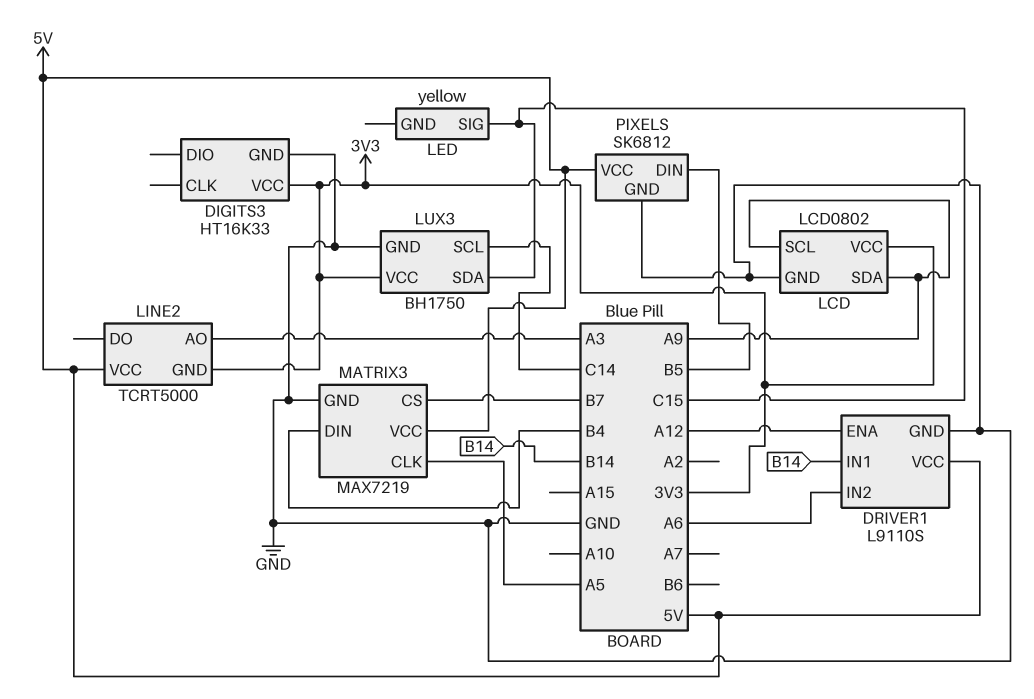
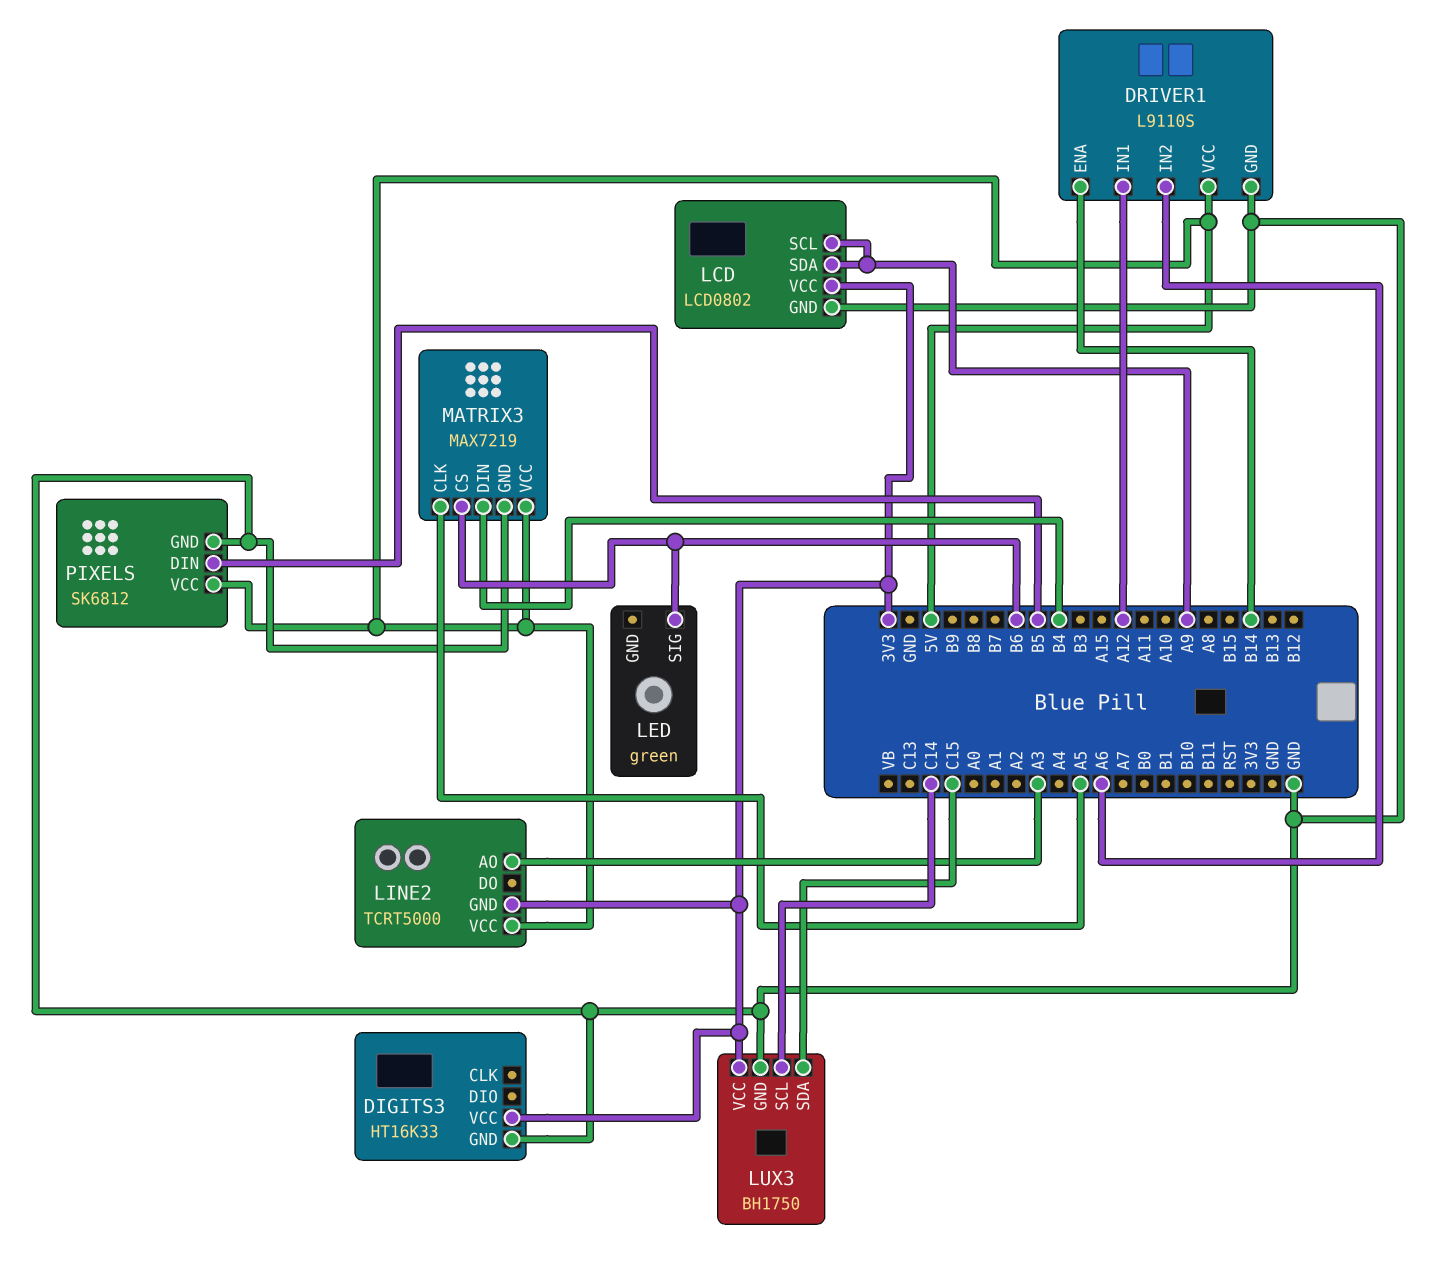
DRIVER1 pin ENA: A12 -> B14
DRIVER1 pin IN1: B14 -> A12
LED: yellow -> green
LED pin SIG: C15 -> B6
MATRIX3 pin CS: B7 -> B6

